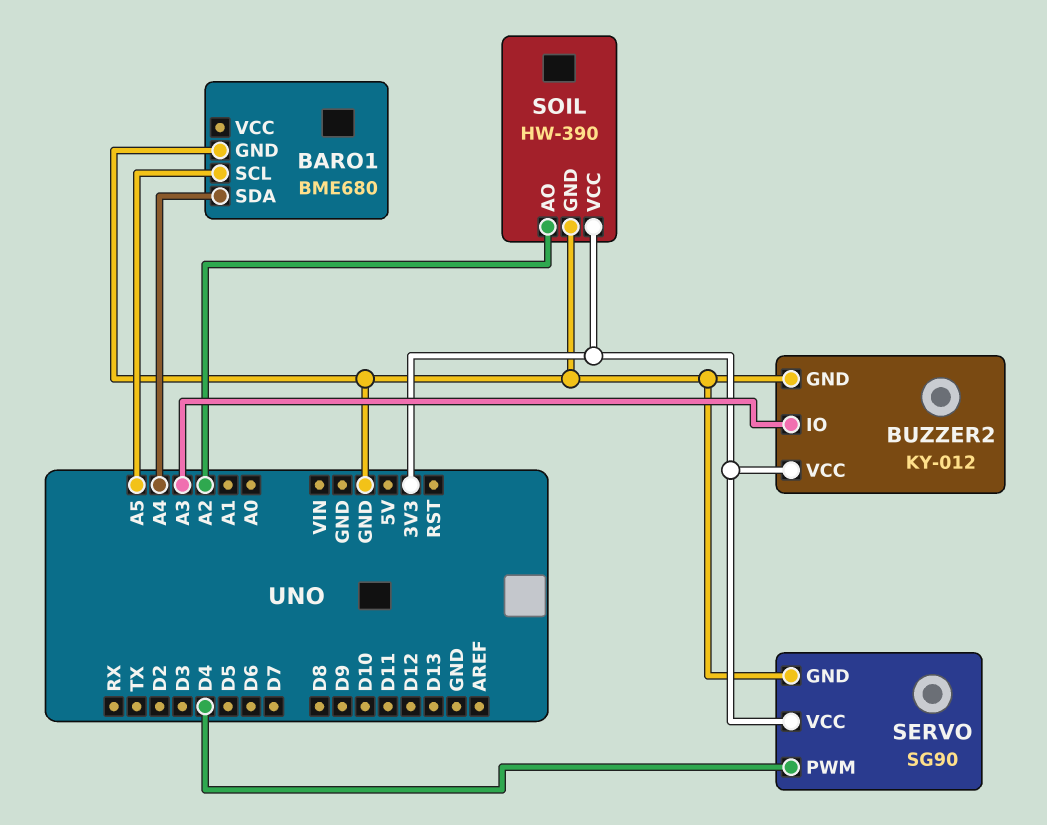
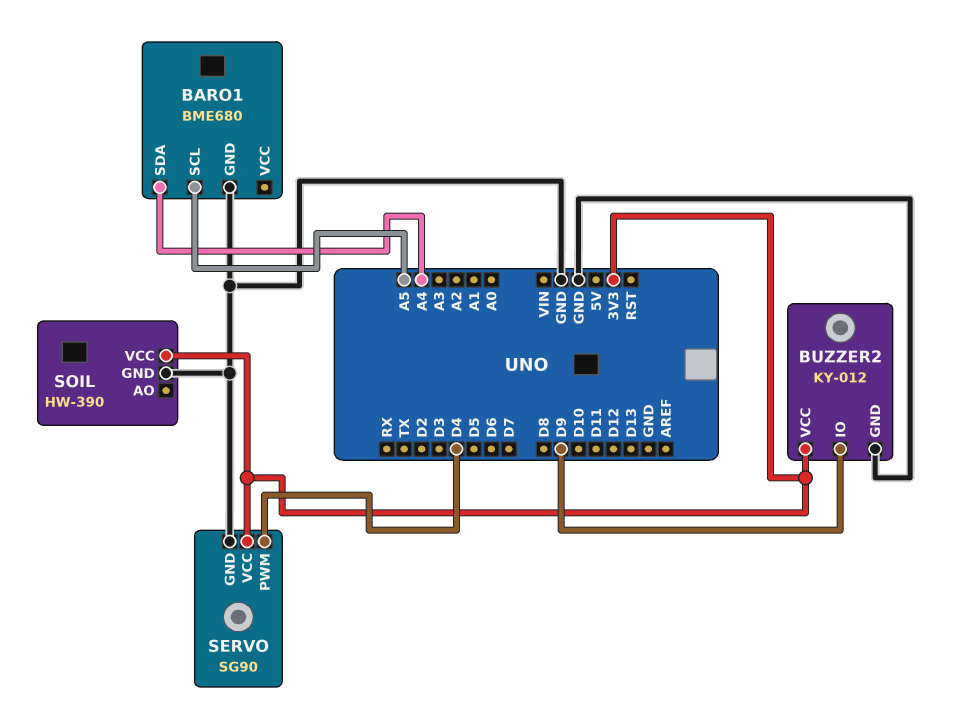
BUZZER2 pin IO: A3 -> D9
SOIL pin AO: A2 -> none

